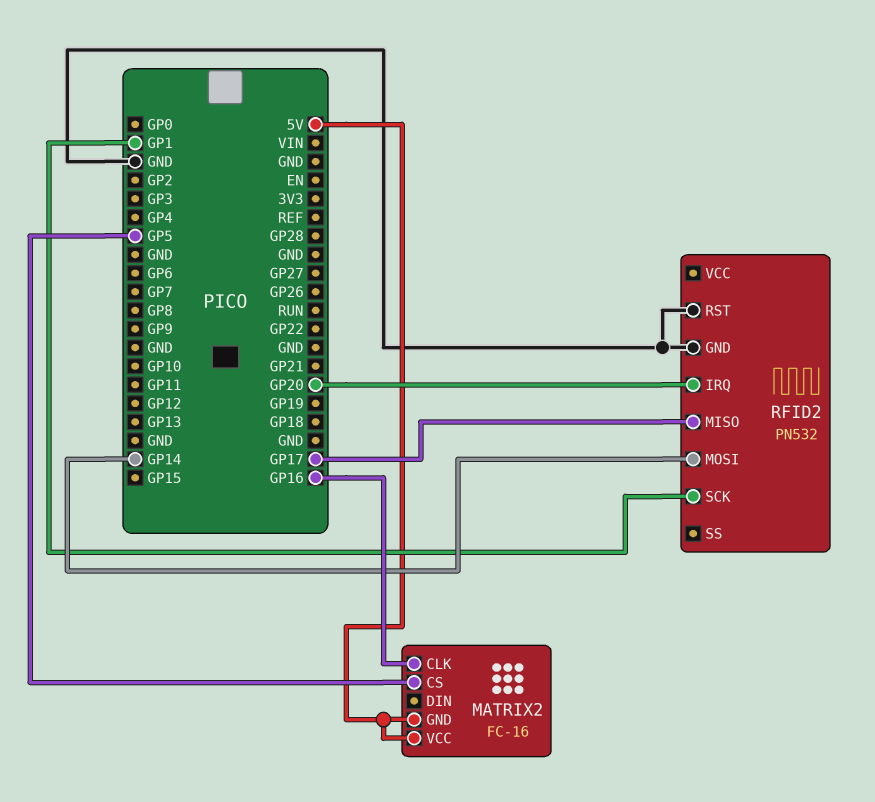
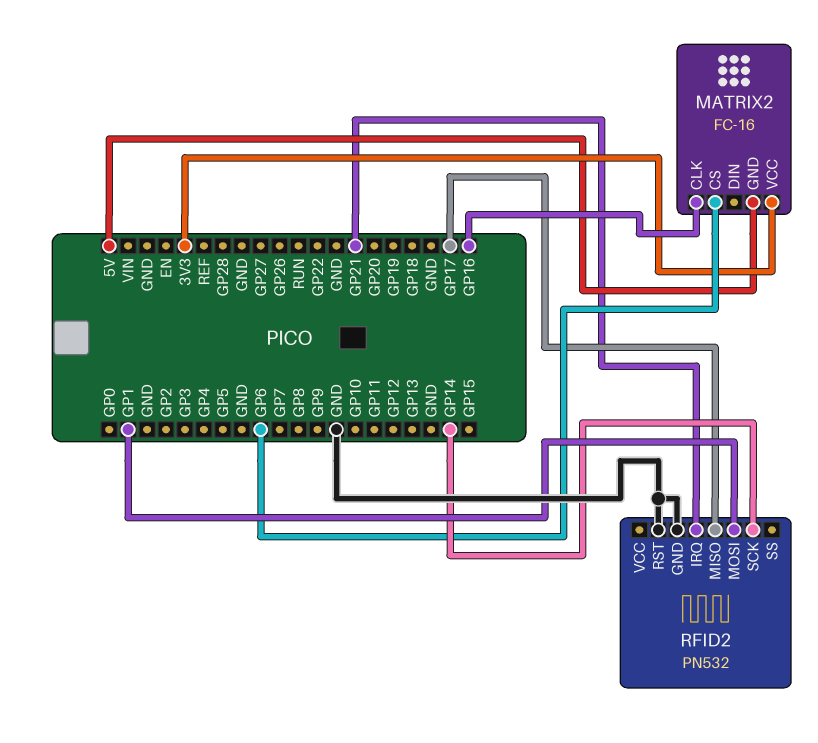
MATRIX2 pin CS: GP5 -> GP6
MATRIX2 pin VCC: 5V -> 3V3
RFID2 pin IRQ: GP20 -> GP21
RFID2 pin MOSI: GP14 -> GP1
RFID2 pin SCK: GP1 -> GP14

